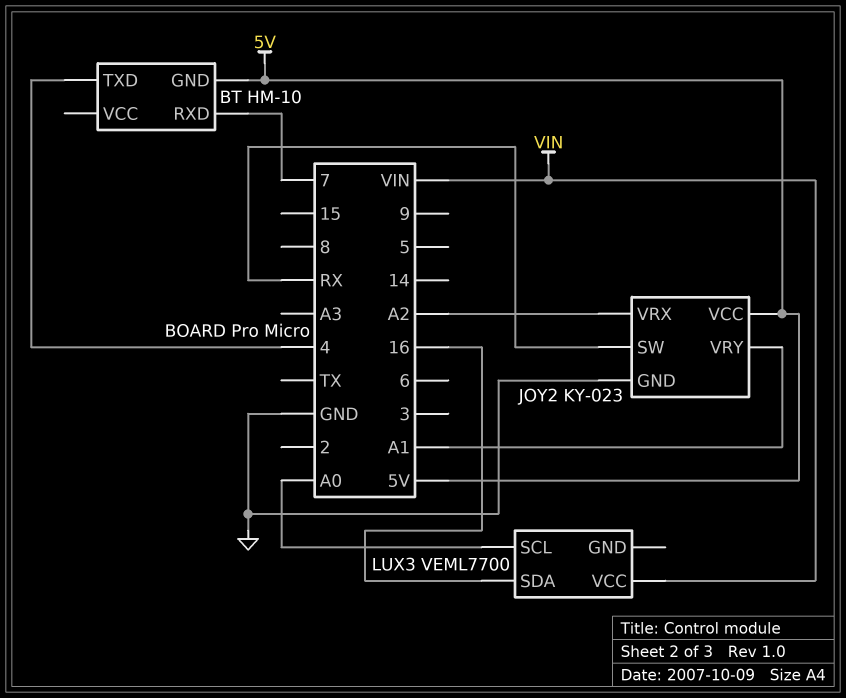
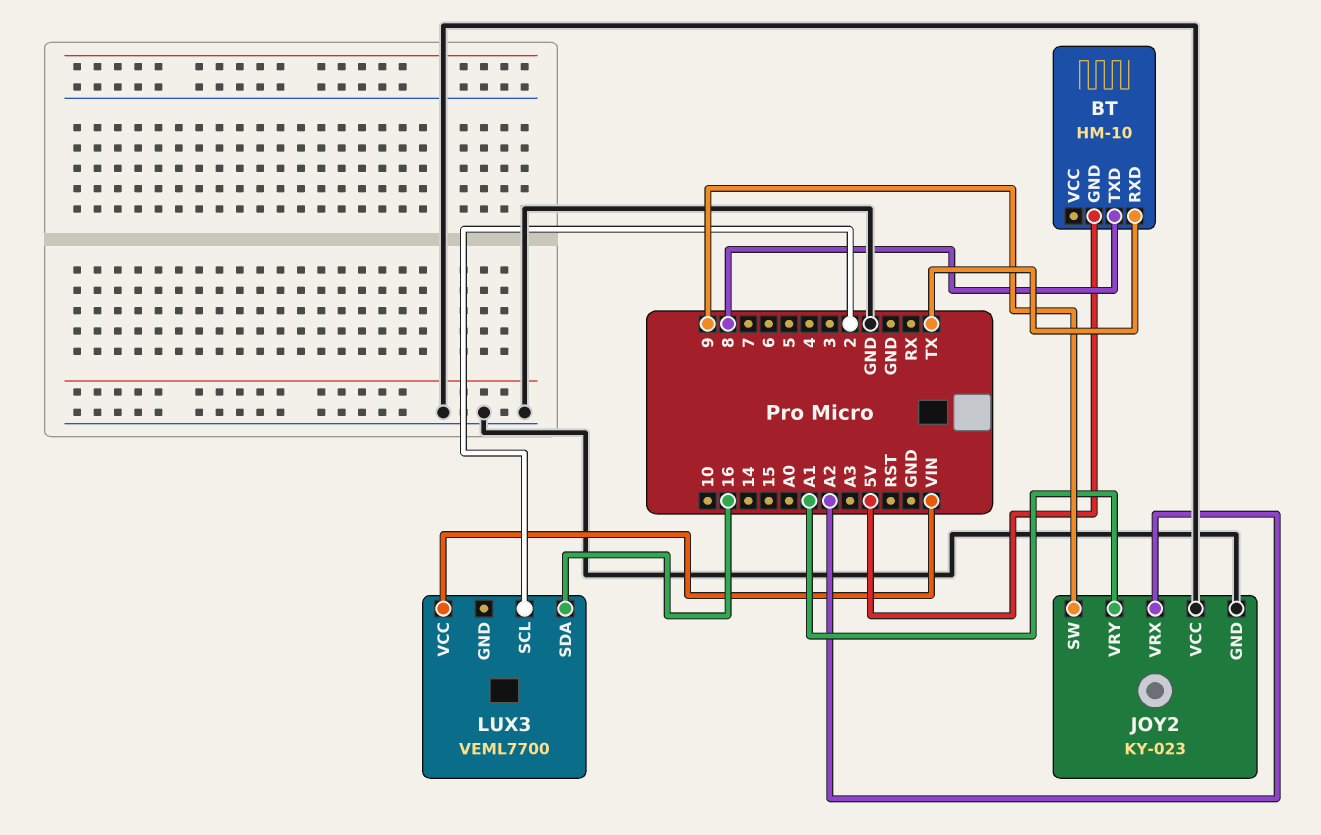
BT pin RXD: 7 -> TX
BT pin TXD: 4 -> 8
JOY2 pin SW: RX -> 9
JOY2 pin VCC: 5V -> GND
LUX3 pin SCL: A0 -> 2

